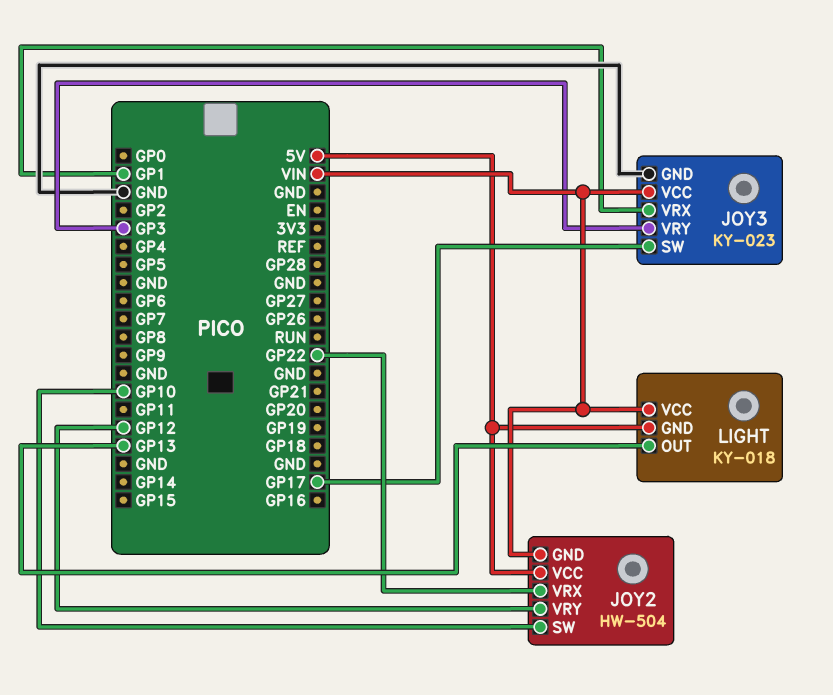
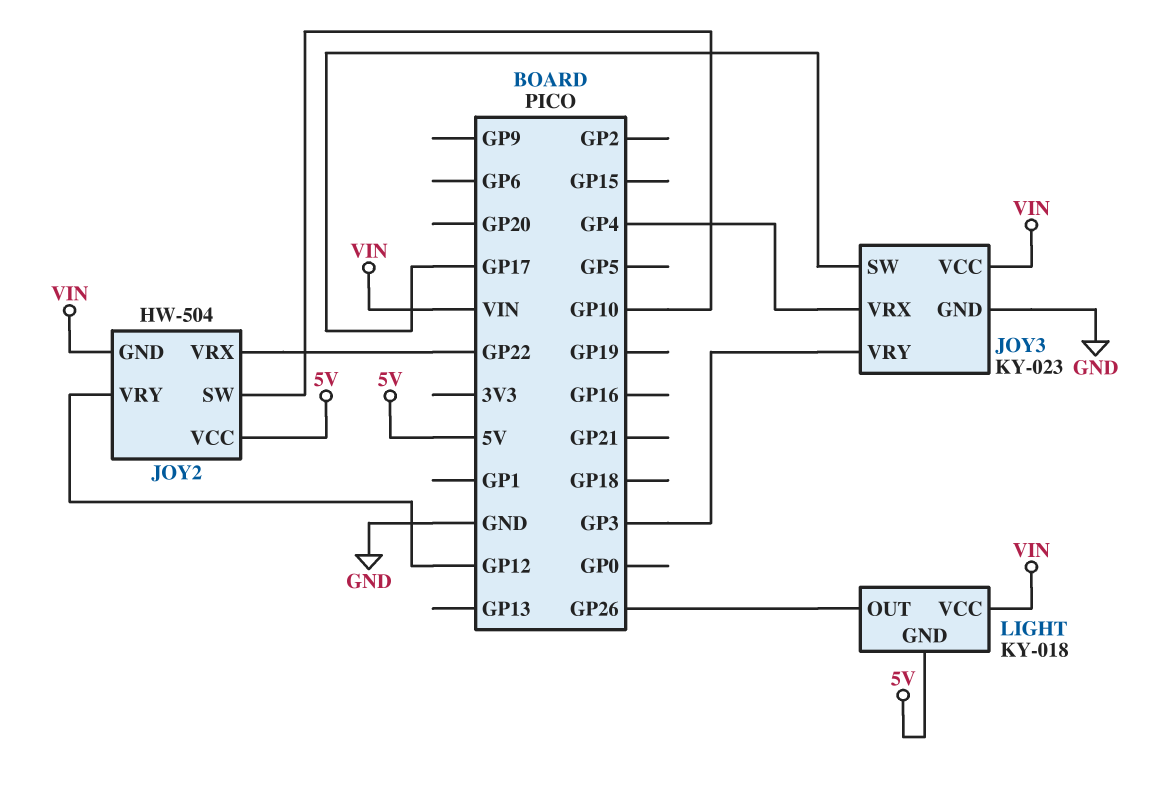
JOY3 pin VRX: GP1 -> GP4
LIGHT pin OUT: GP13 -> GP26

